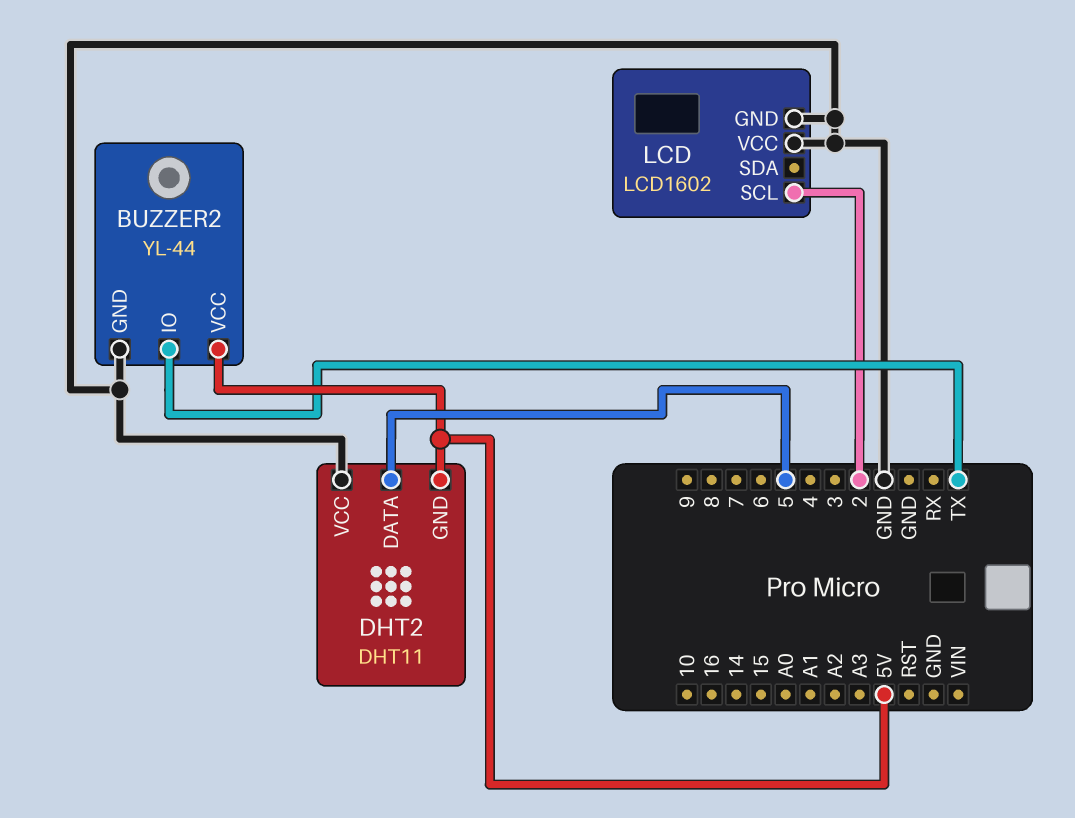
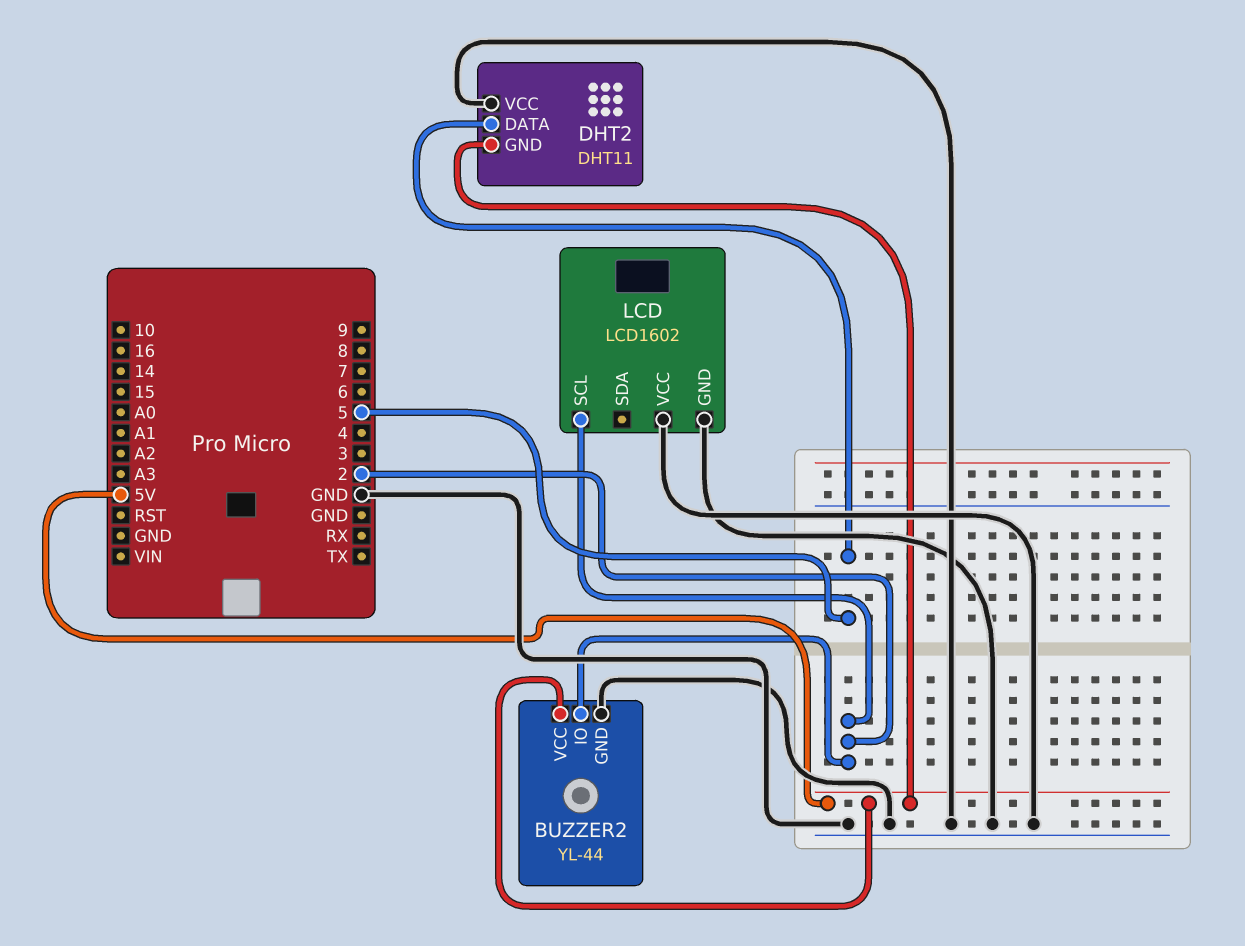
BUZZER2 pin IO: TX -> 2

